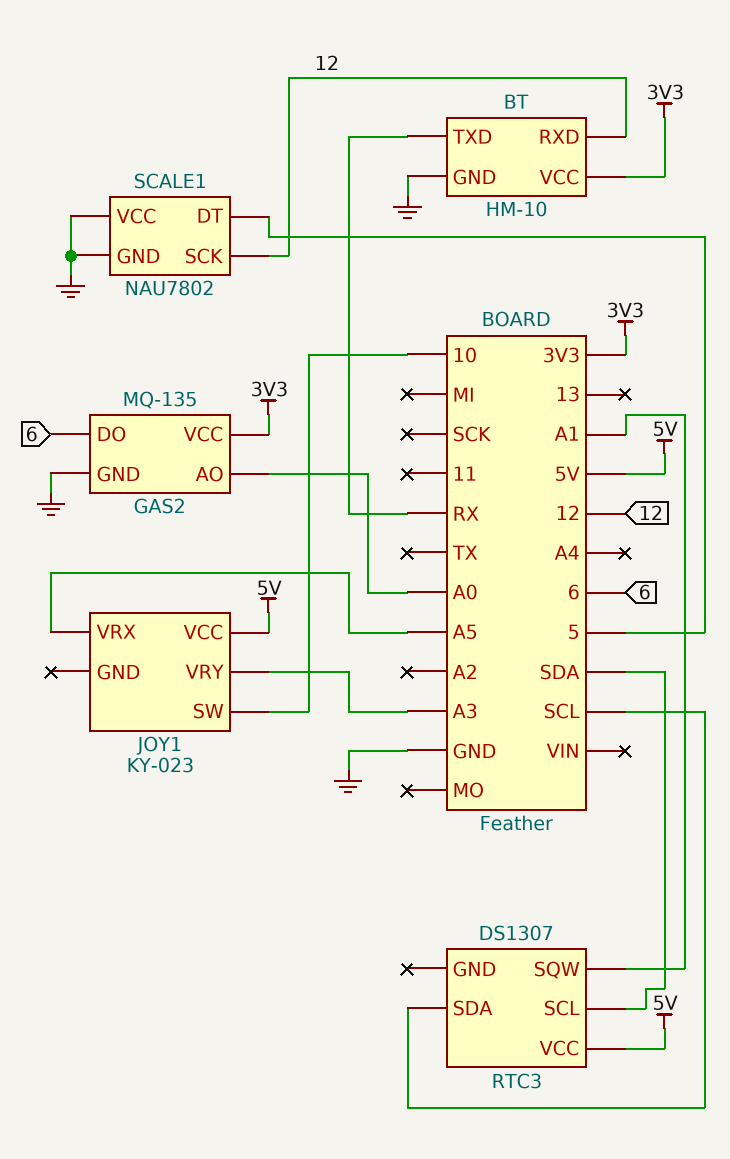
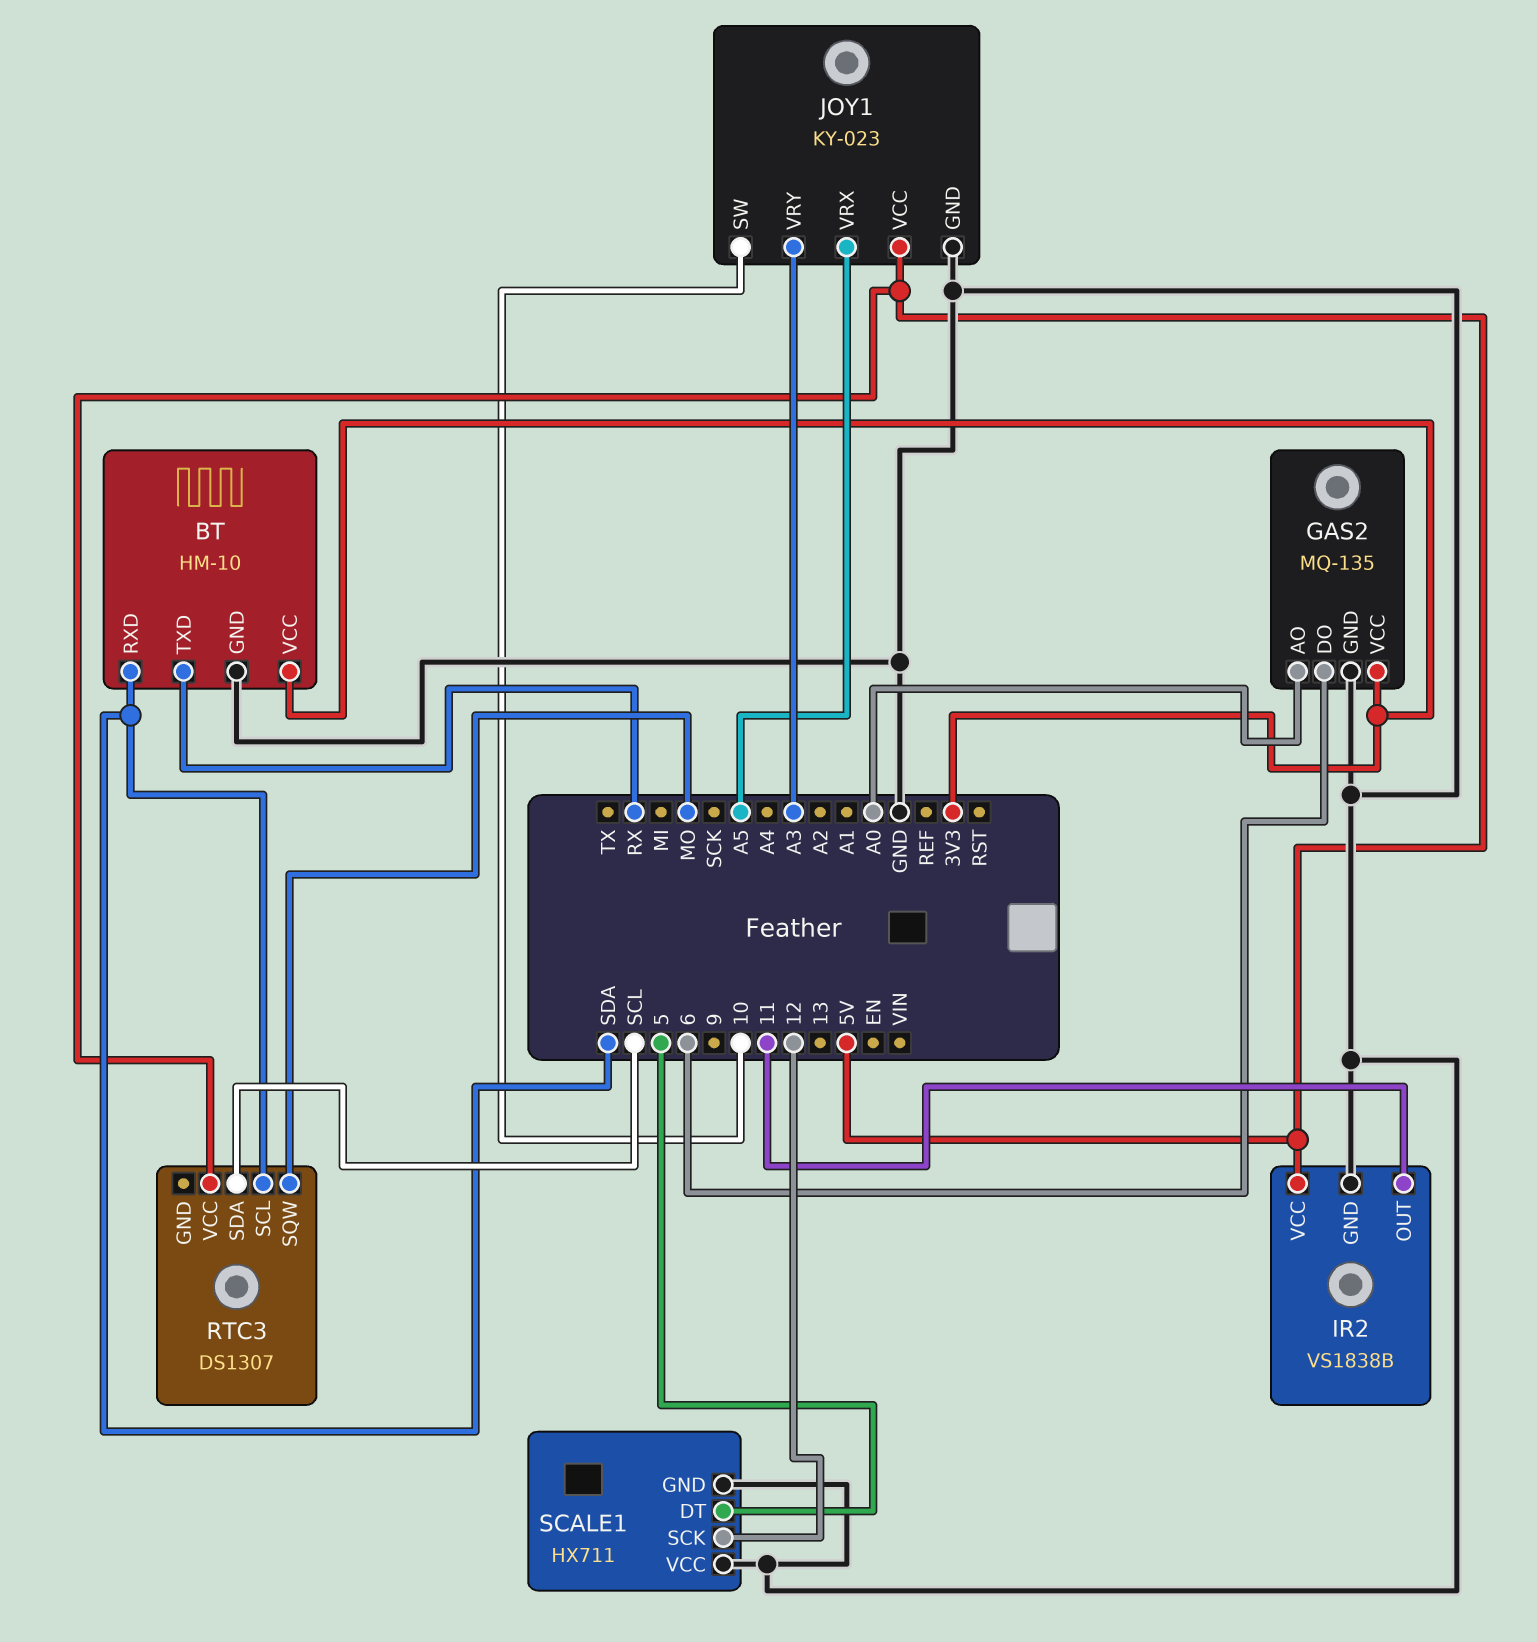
BT pin RXD: 12 -> SDA
IR2: none -> VS1838B
IR2 pin GND: none -> GND
IR2 pin OUT: none -> 11
IR2 pin VCC: none -> 5V
JOY1 pin GND: none -> GND
RTC3 pin SQW: A1 -> MO
SCALE1: NAU7802 -> HX711

